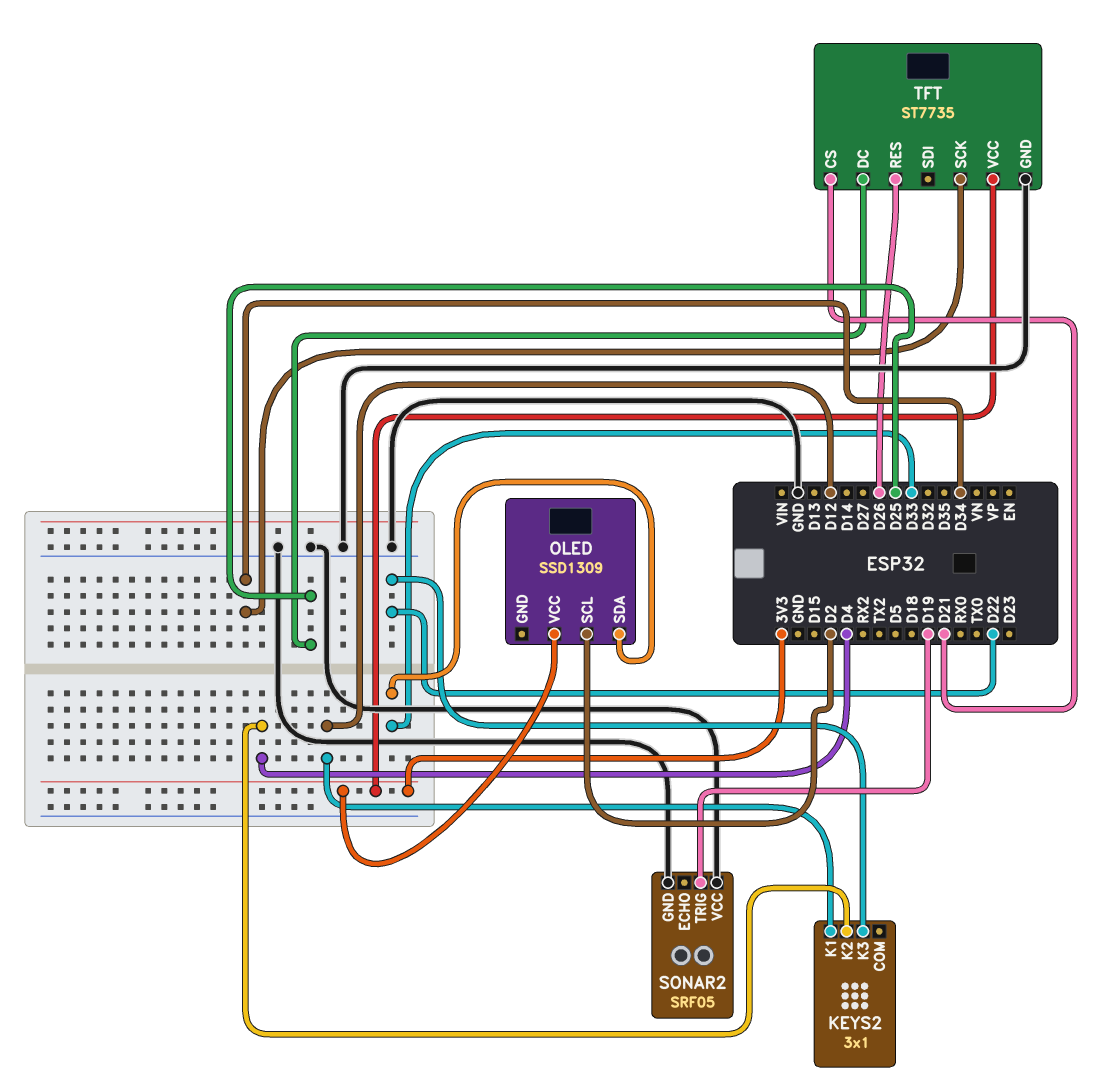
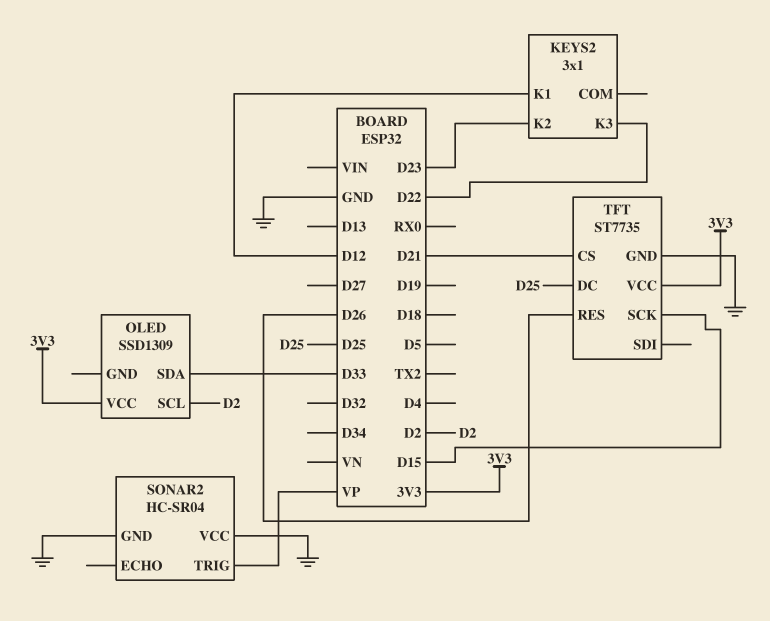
KEYS2 pin K2: D4 -> D23
SONAR2: SRF05 -> HC-SR04
SONAR2 pin TRIG: D19 -> VP
TFT pin SCK: D34 -> D15

